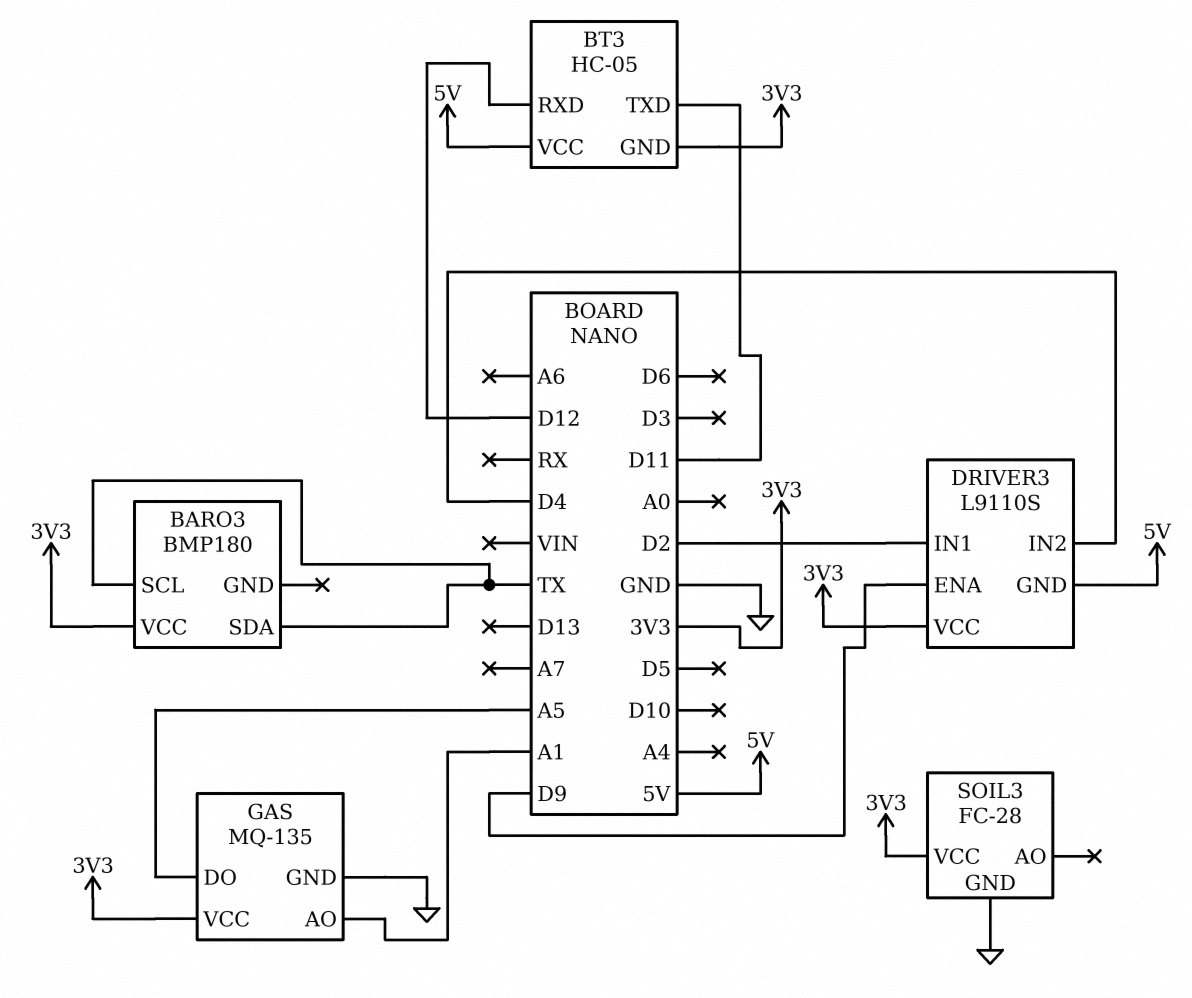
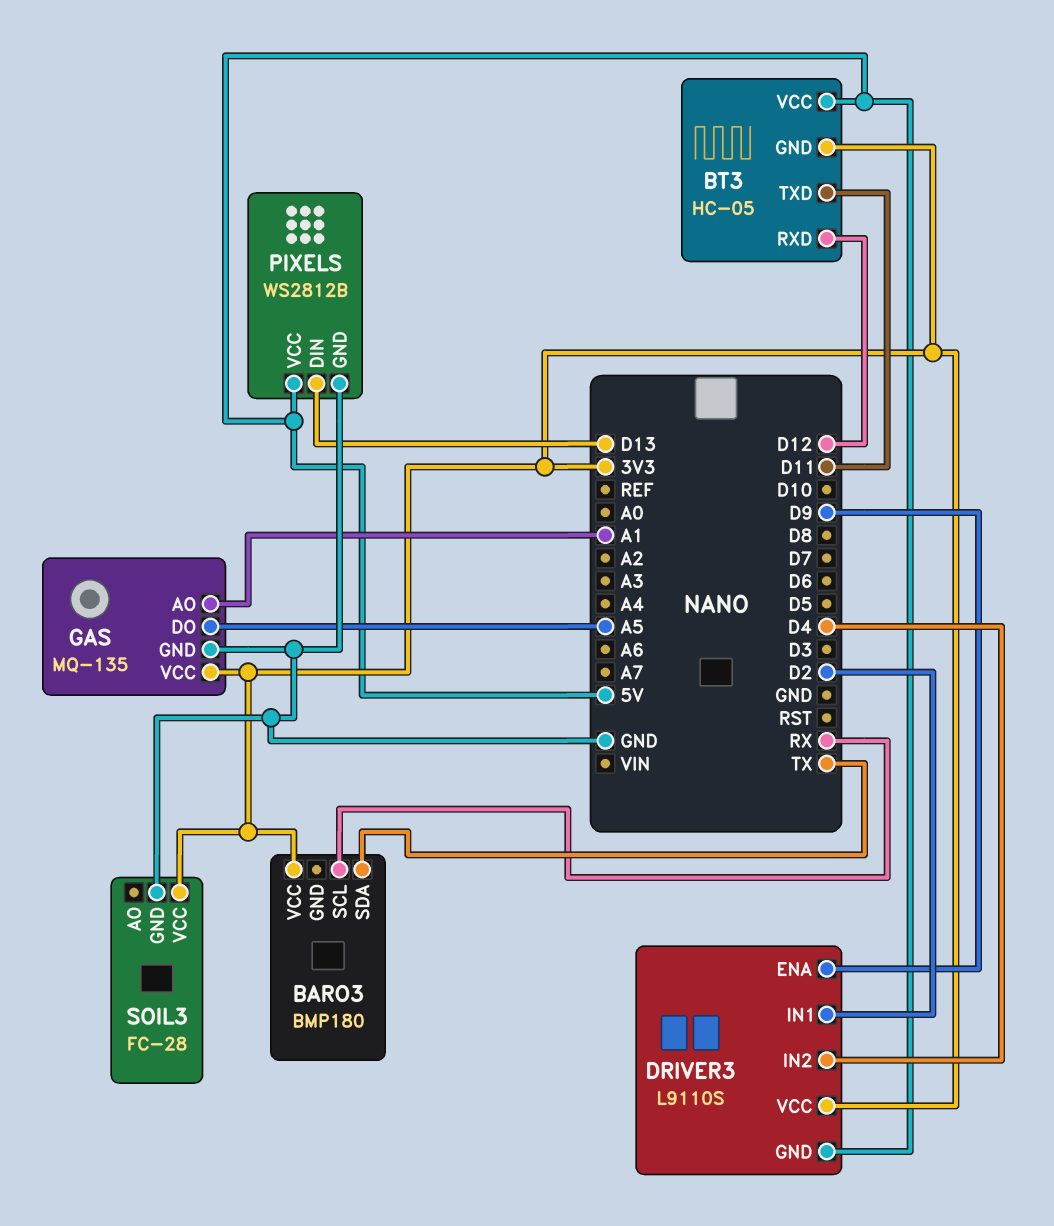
BARO3 pin SCL: TX -> RX
PIXELS: none -> WS2812B
PIXELS pin DIN: none -> D13
PIXELS pin GND: none -> GND
PIXELS pin VCC: none -> 5V

